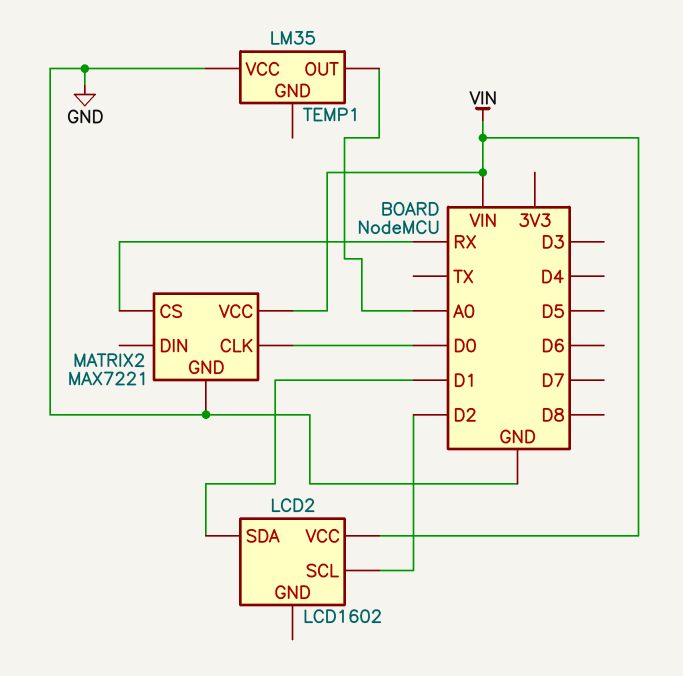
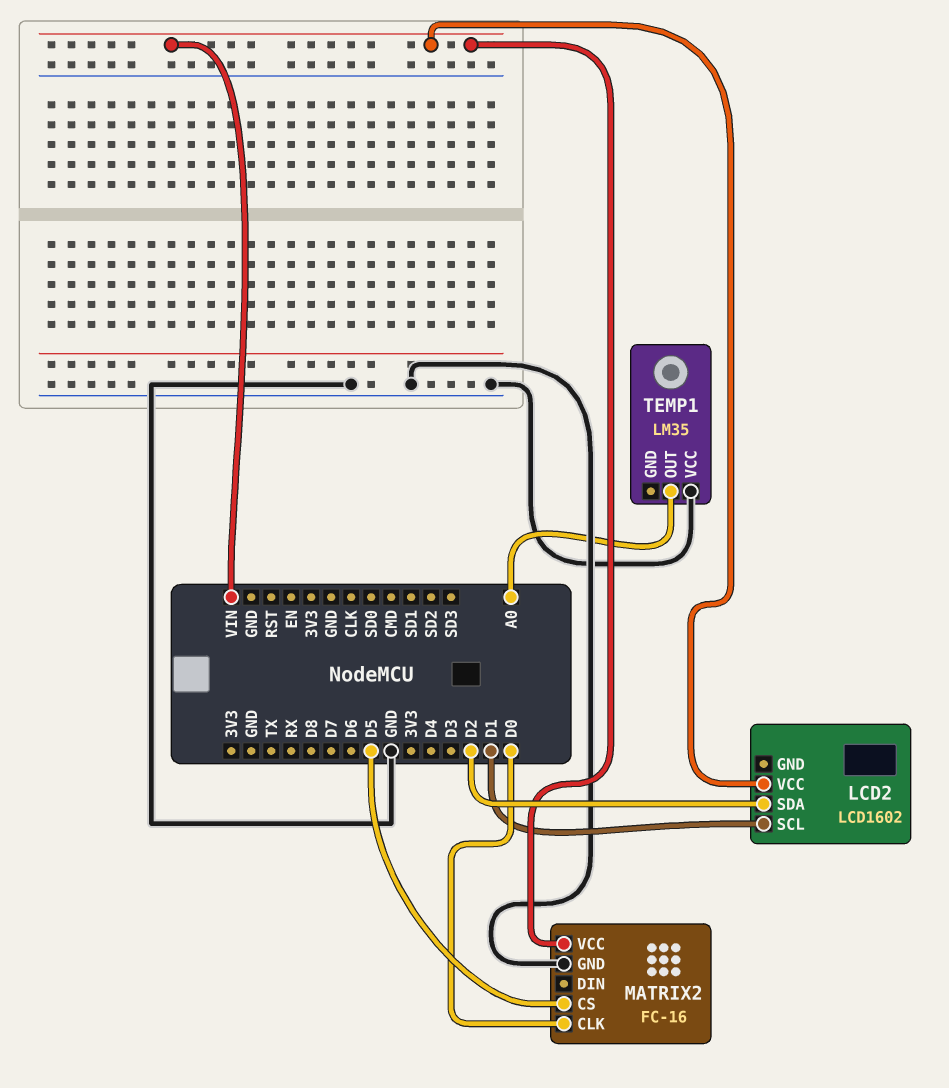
LCD2 pin SCL: D2 -> D1
LCD2 pin SDA: D1 -> D2
MATRIX2: MAX7221 -> FC-16
MATRIX2 pin CS: RX -> D5

